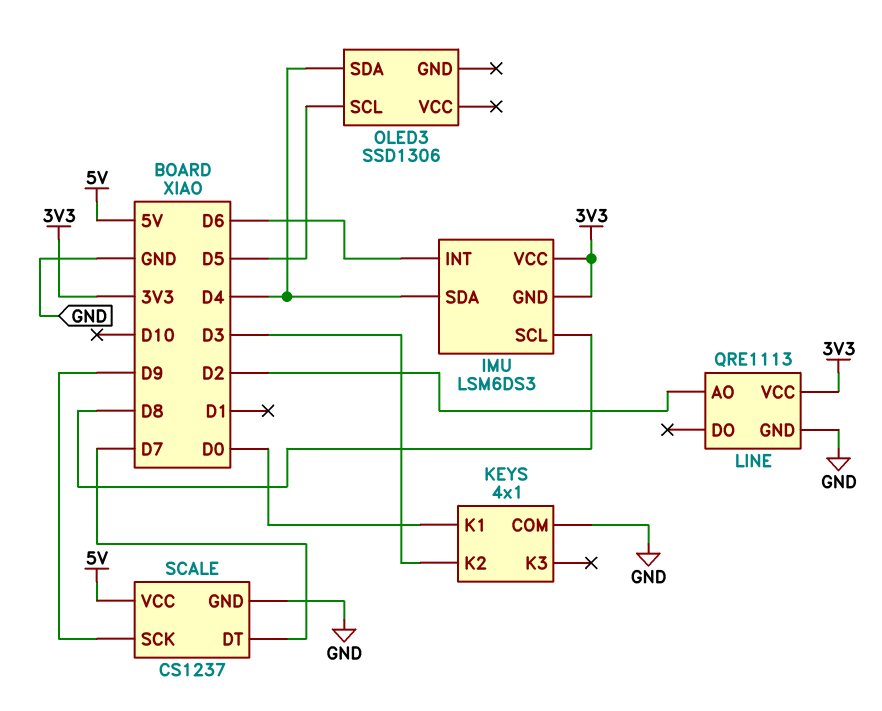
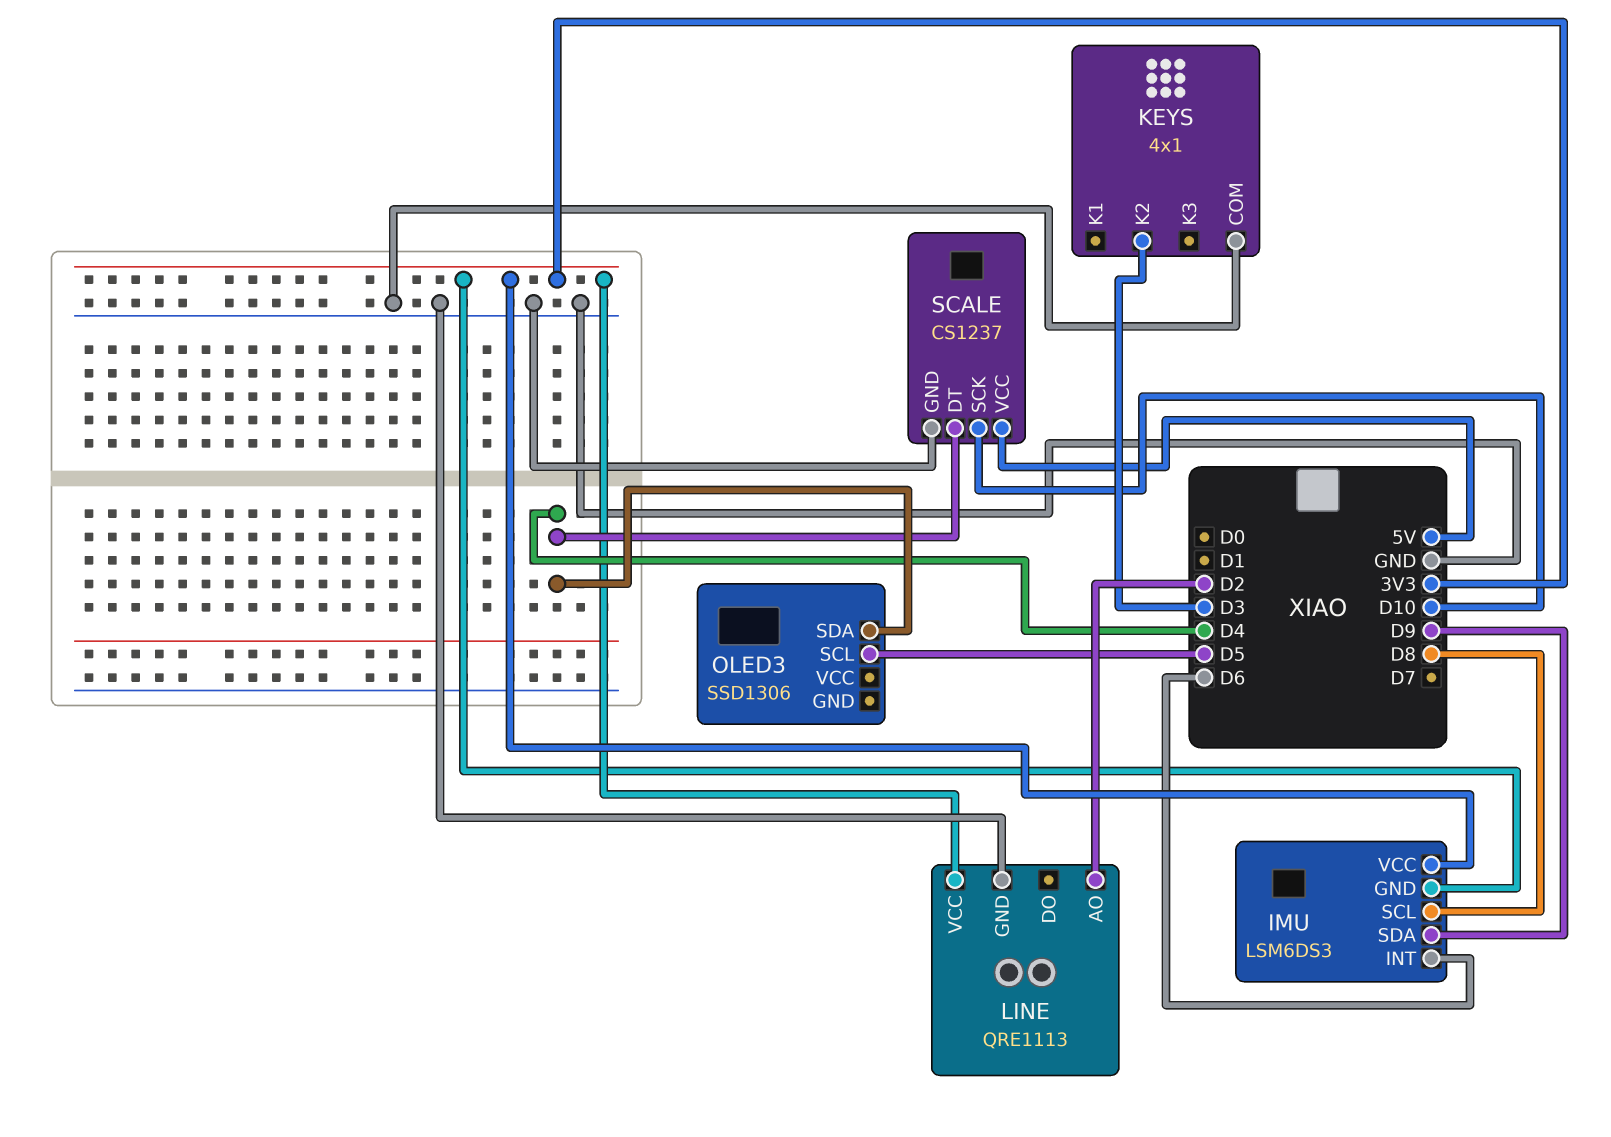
IMU pin SDA: D4 -> D9
KEYS pin K1: D0 -> none
SCALE pin DT: D7 -> D4
SCALE pin SCK: D9 -> D10

